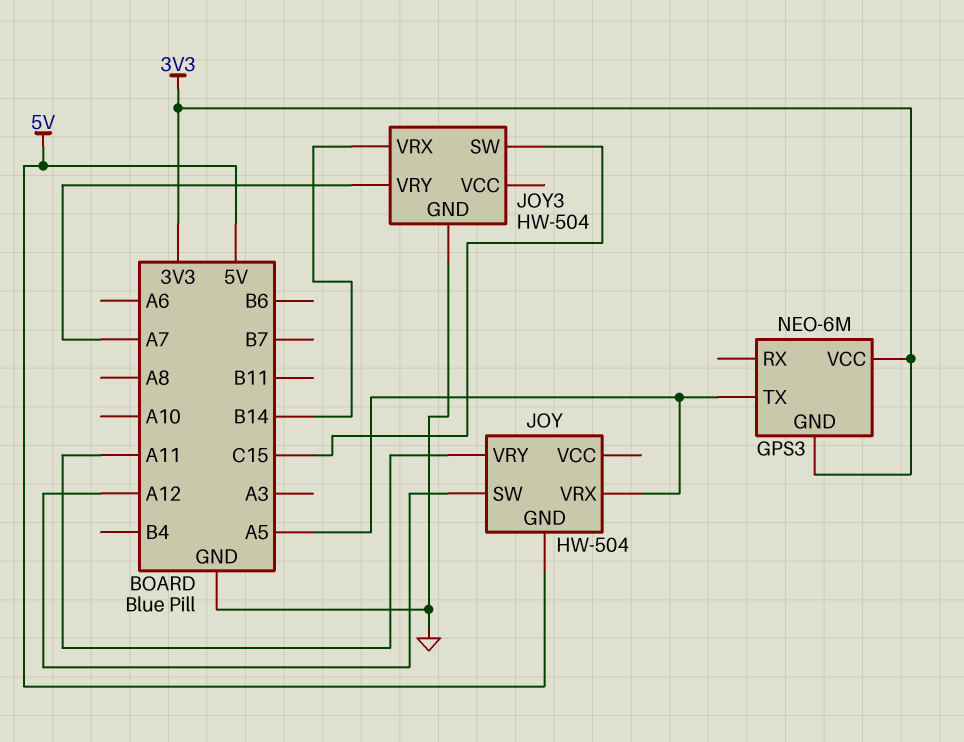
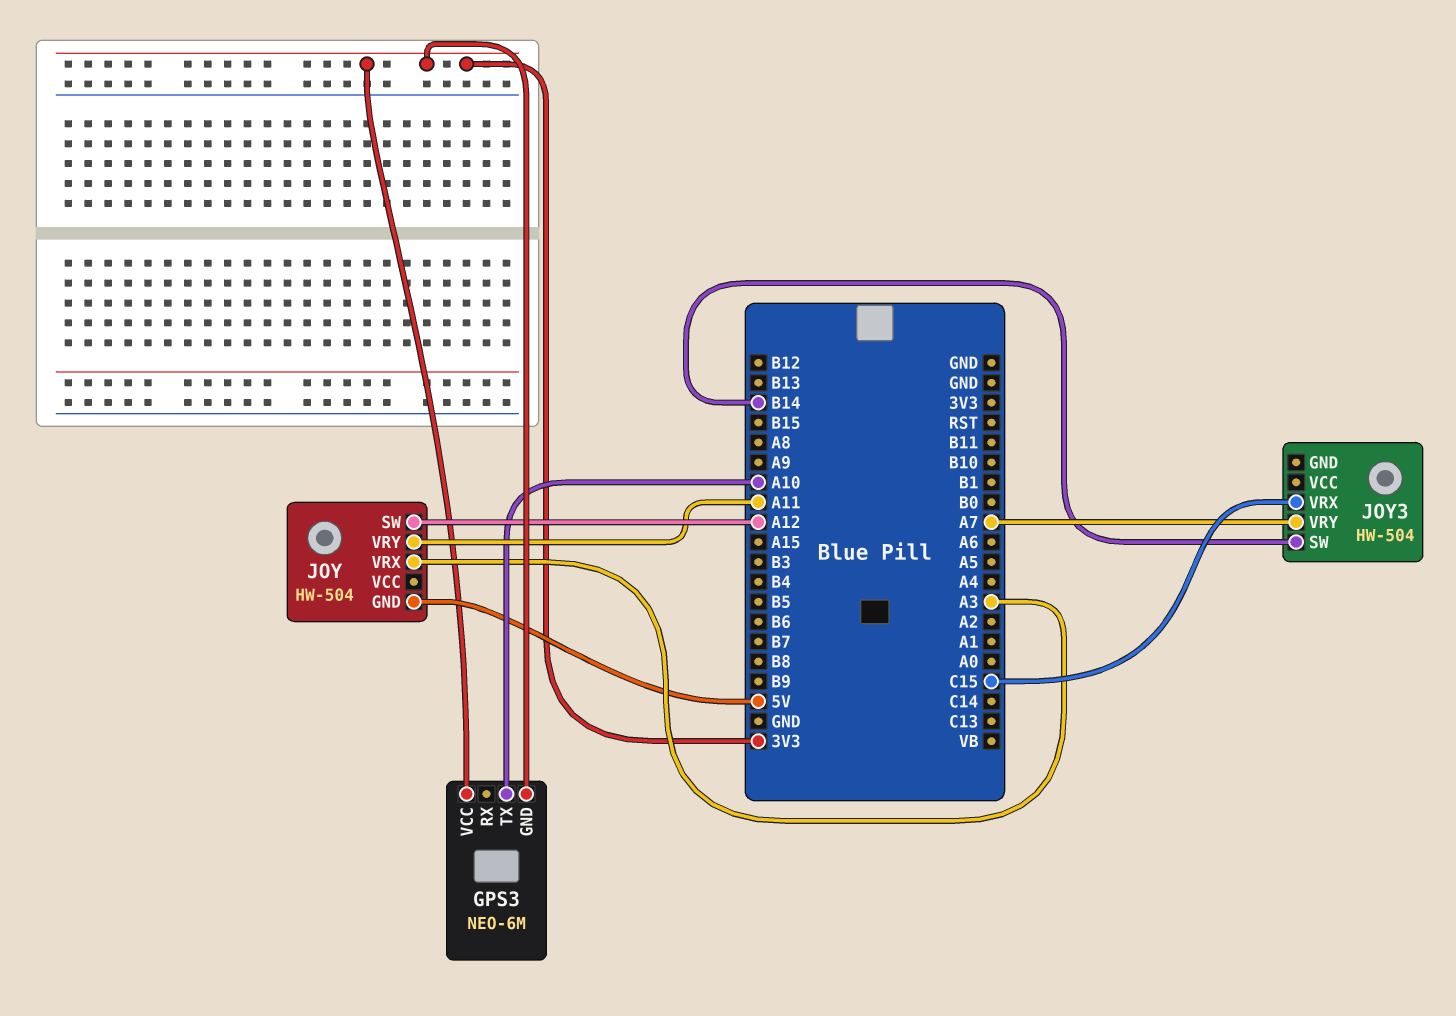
GPS3 pin TX: A5 -> A10
JOY pin VRX: A5 -> A3
JOY3 pin GND: GND -> none
JOY3 pin SW: C15 -> B14
JOY3 pin VRX: B14 -> C15

